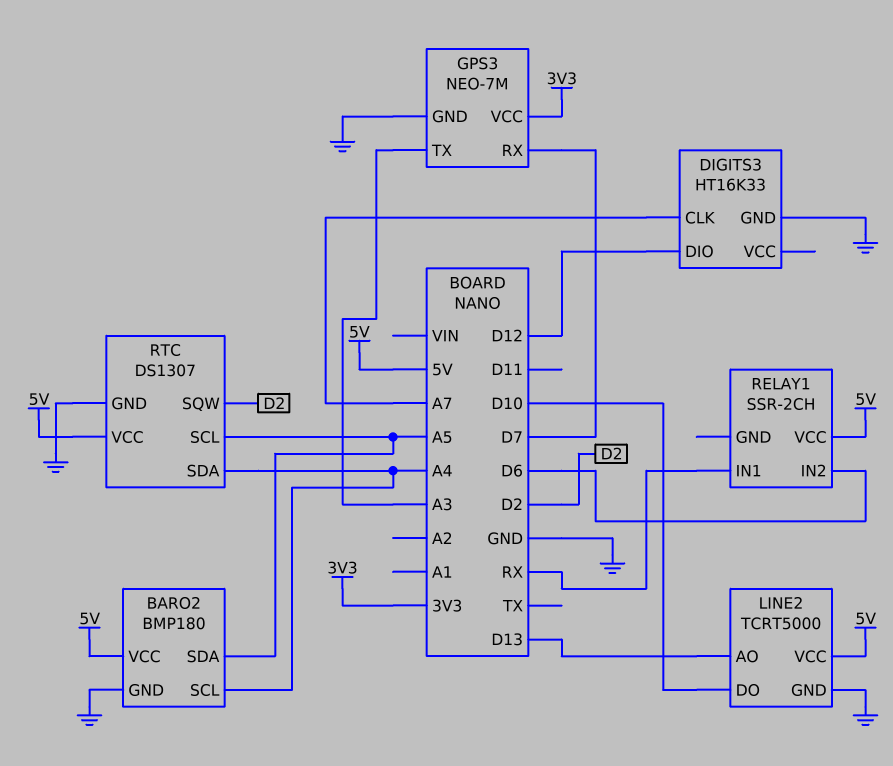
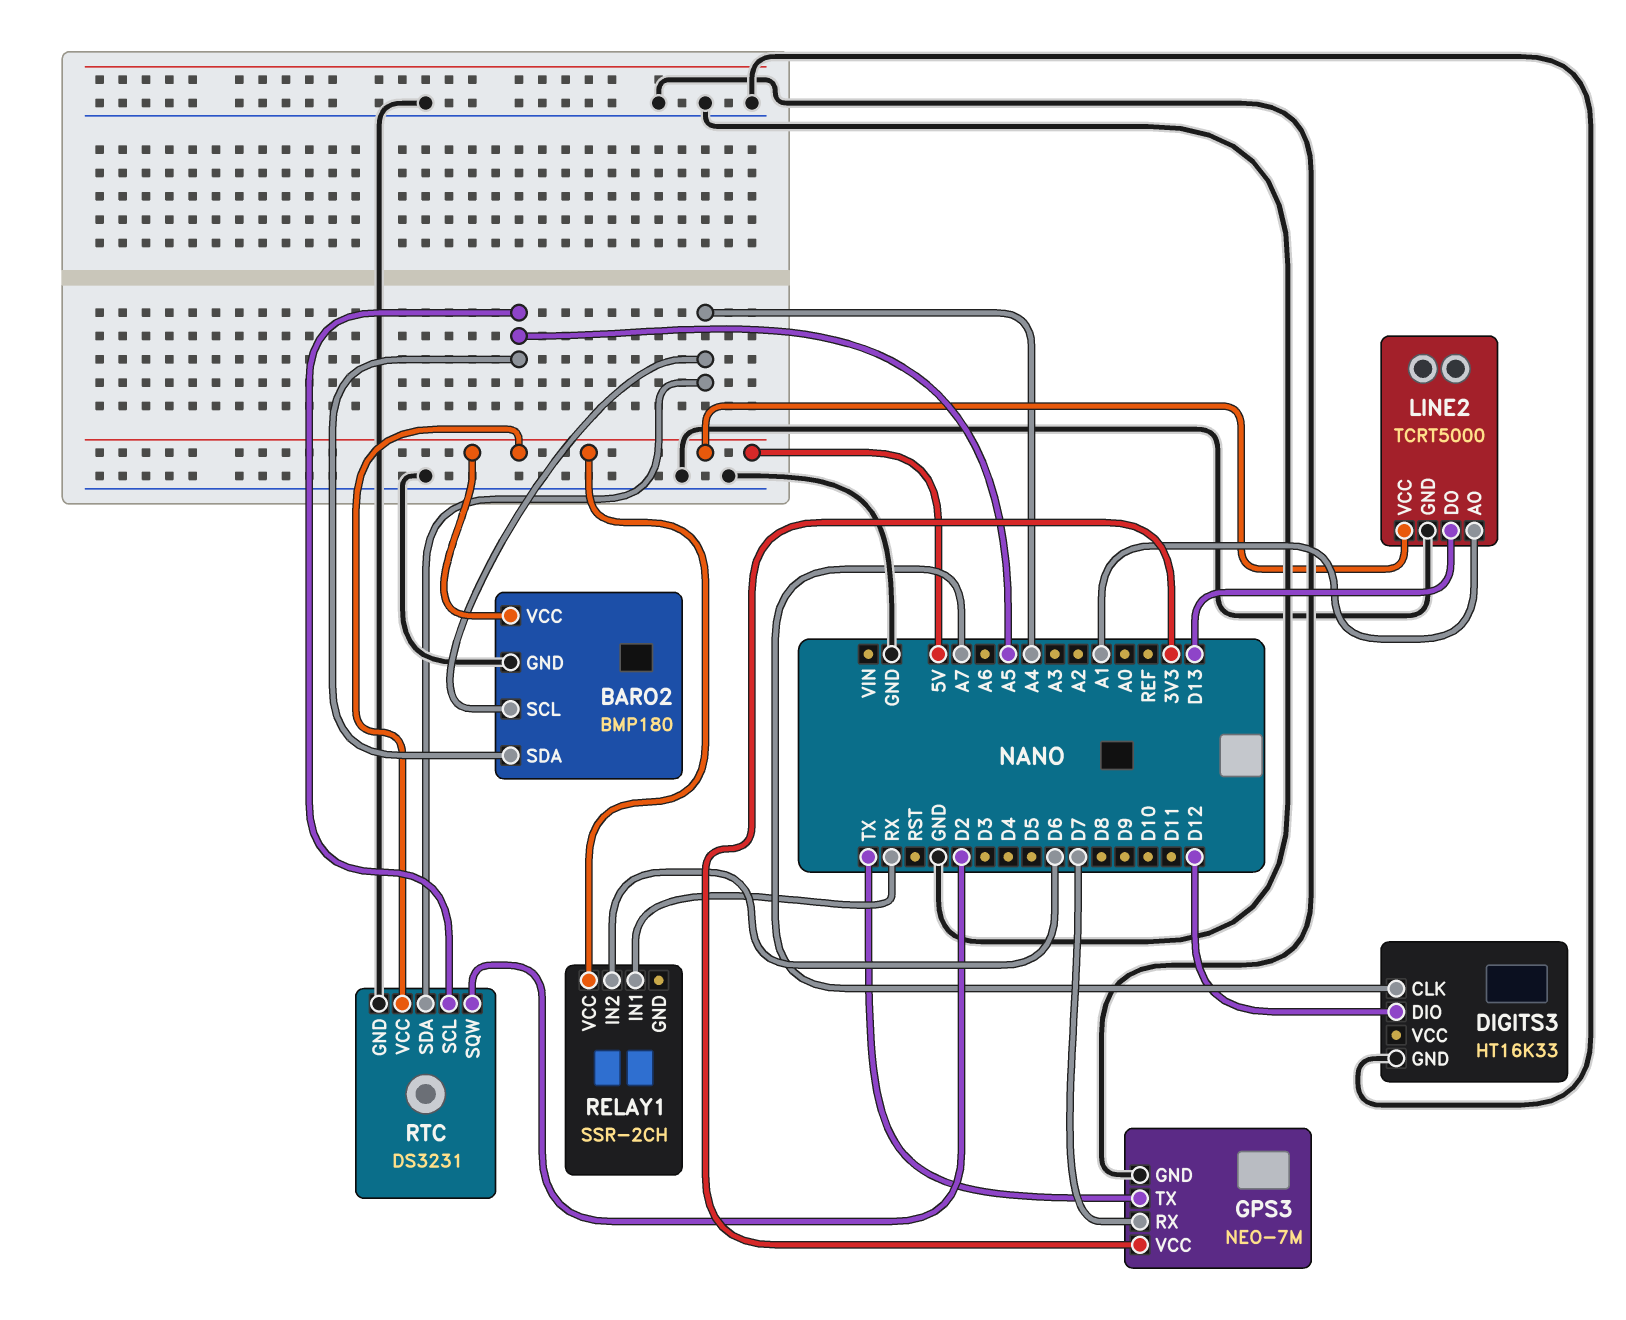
GPS3 pin TX: A3 -> TX
LINE2 pin AO: D13 -> A1
LINE2 pin DO: D10 -> D13
RTC: DS1307 -> DS3231

